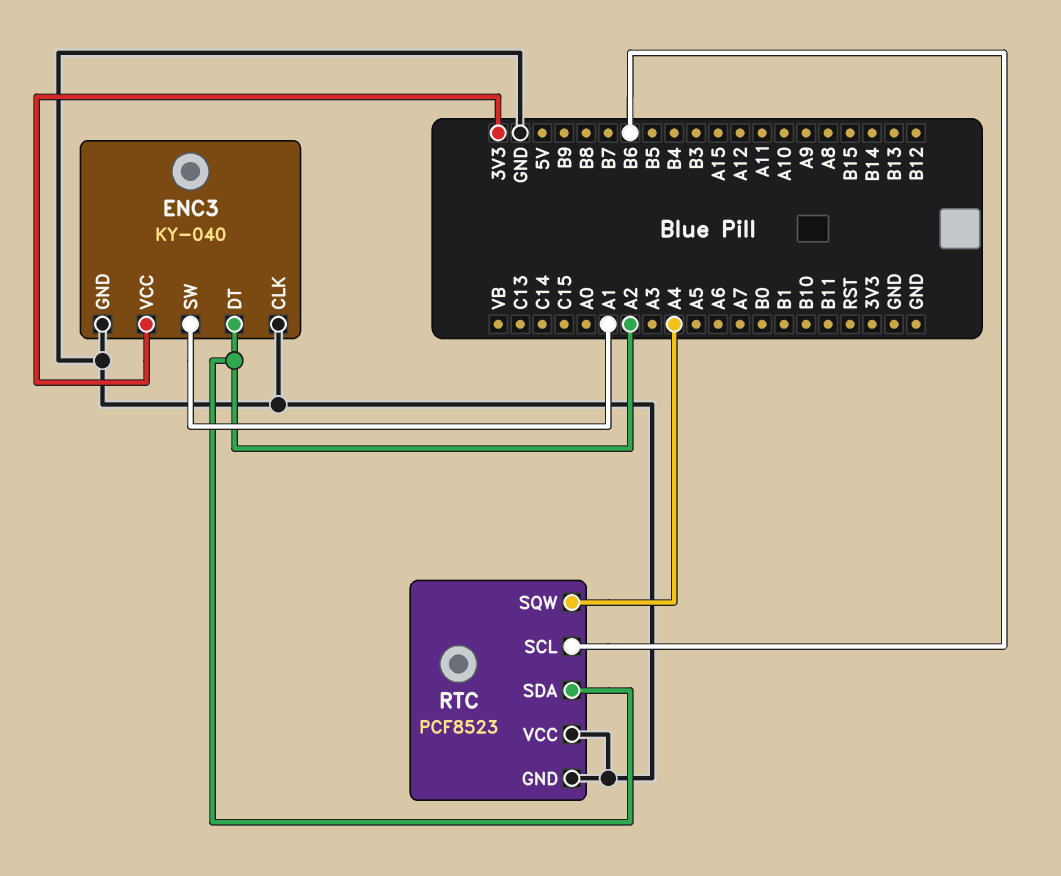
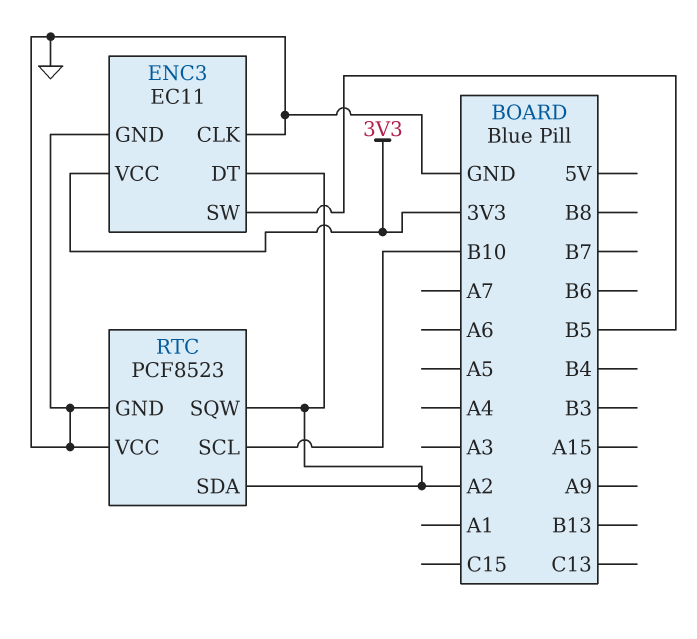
ENC3: KY-040 -> EC11
ENC3 pin SW: A1 -> B5
RTC pin SCL: B6 -> B10
RTC pin SQW: A4 -> A2

